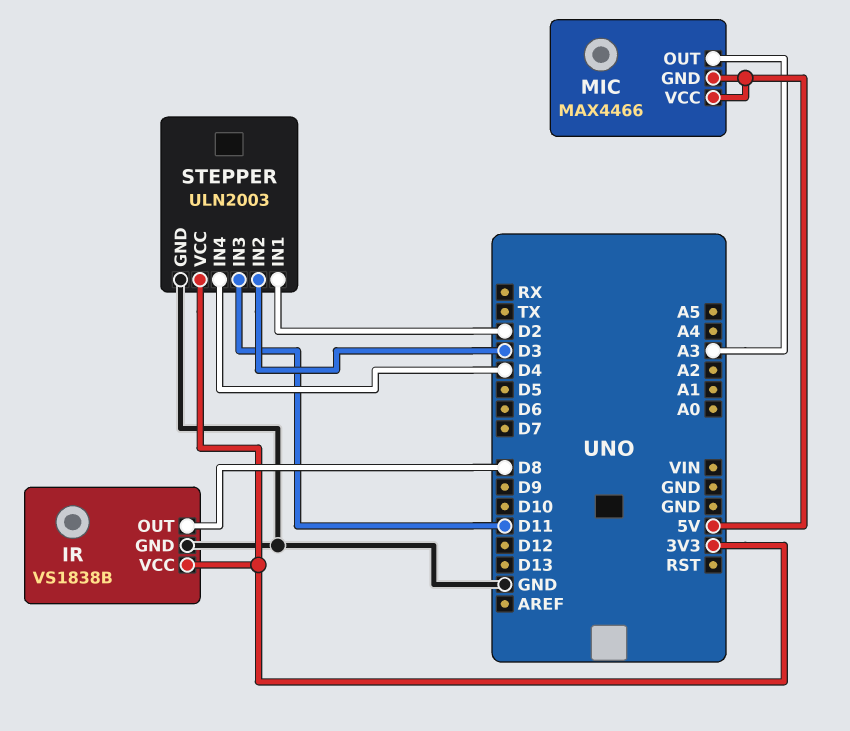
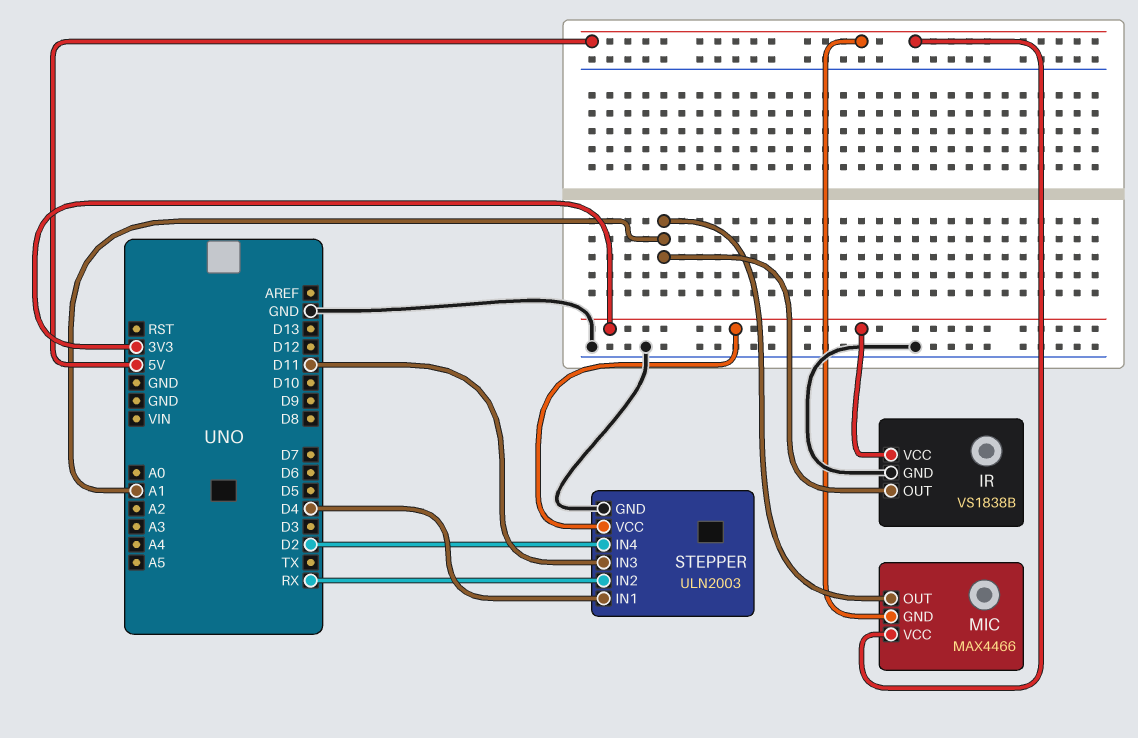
IR pin OUT: D8 -> A1
MIC pin OUT: A3 -> A1
STEPPER pin IN1: D2 -> D4
STEPPER pin IN2: D3 -> RX
STEPPER pin IN4: D4 -> D2

